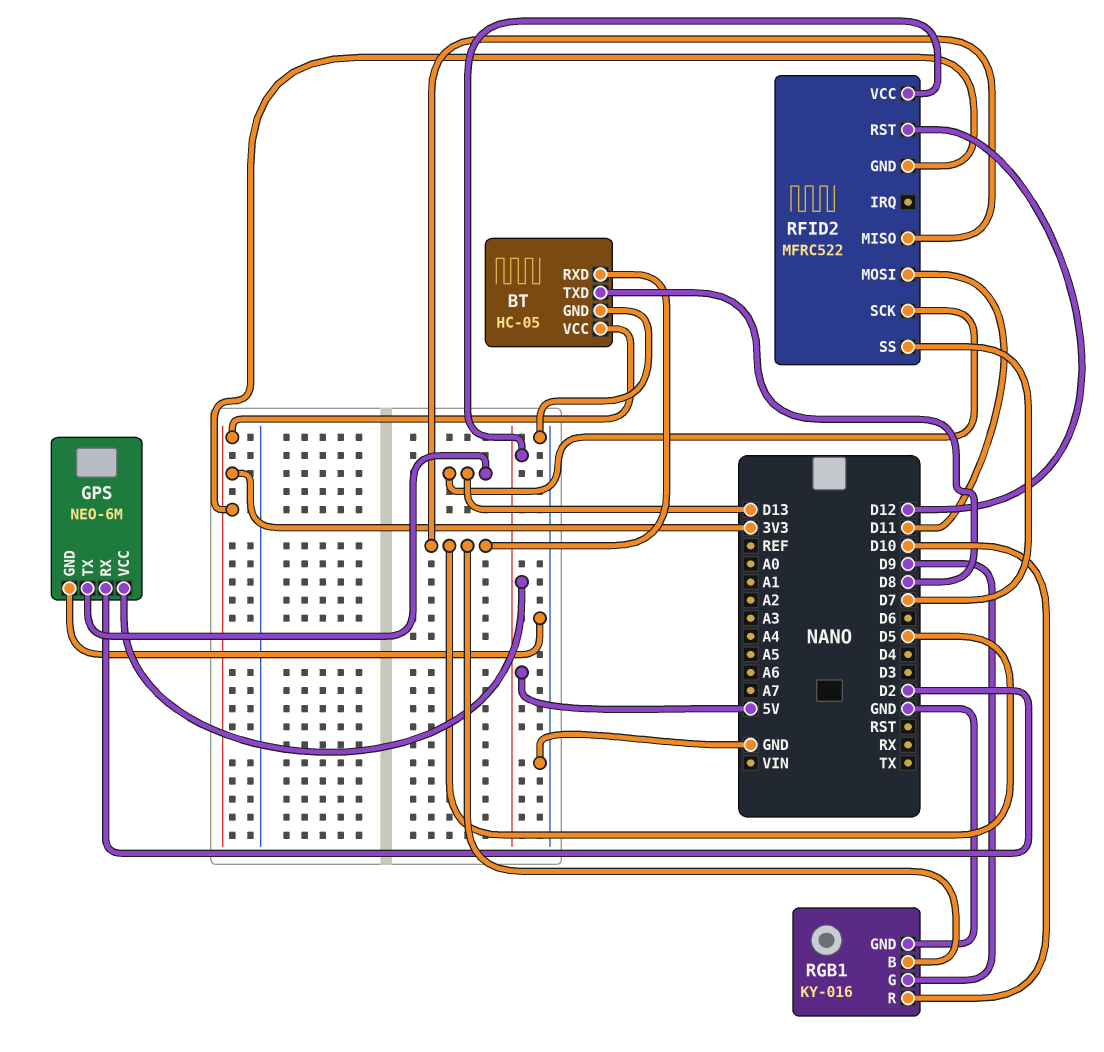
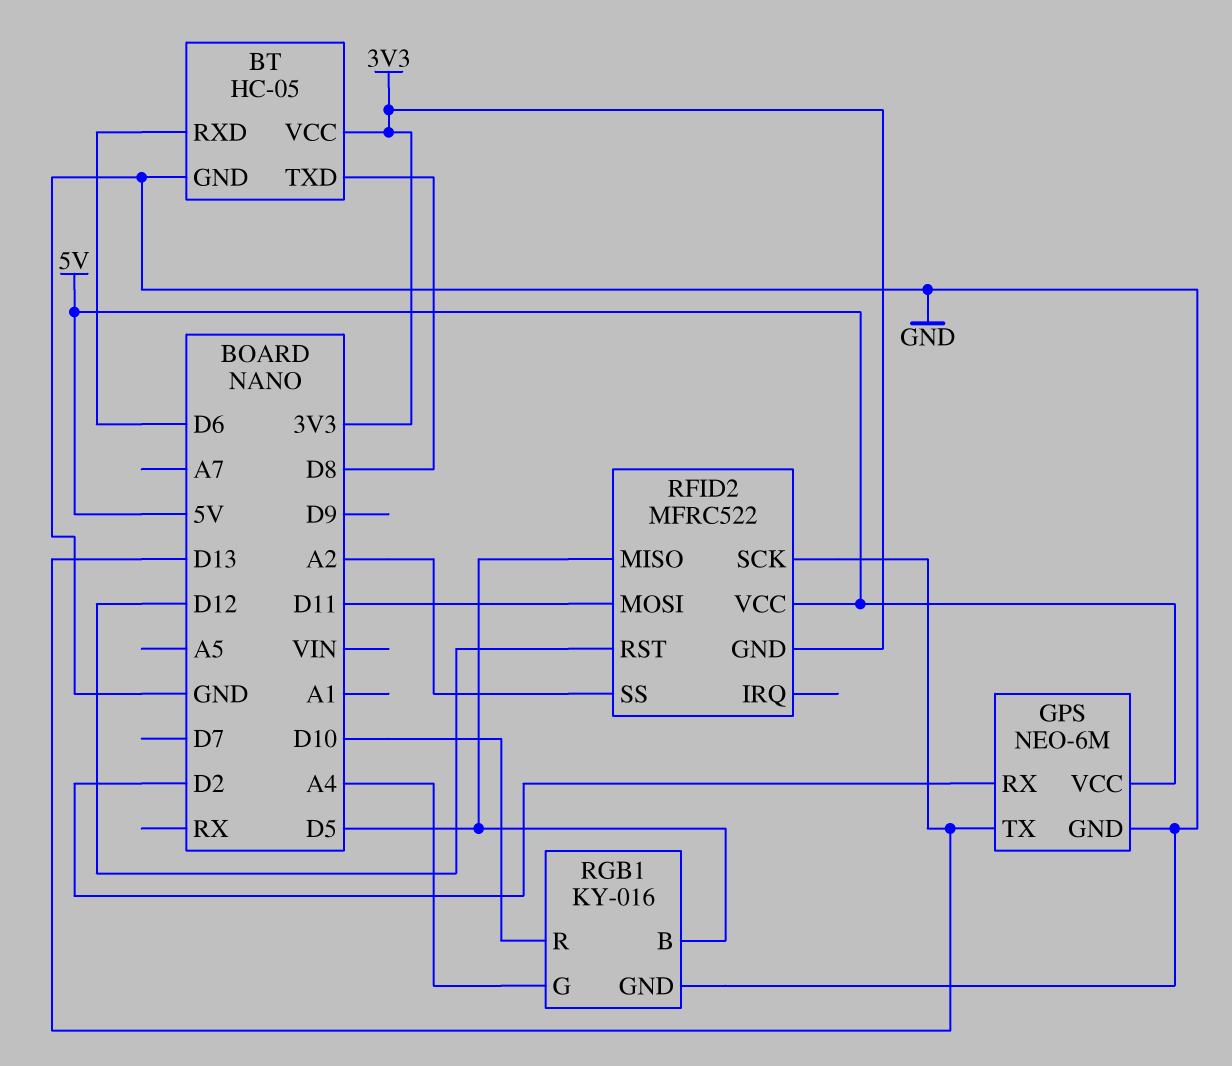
BT pin RXD: D5 -> D6
RFID2 pin SS: D7 -> A2
RGB1 pin G: D9 -> A4

